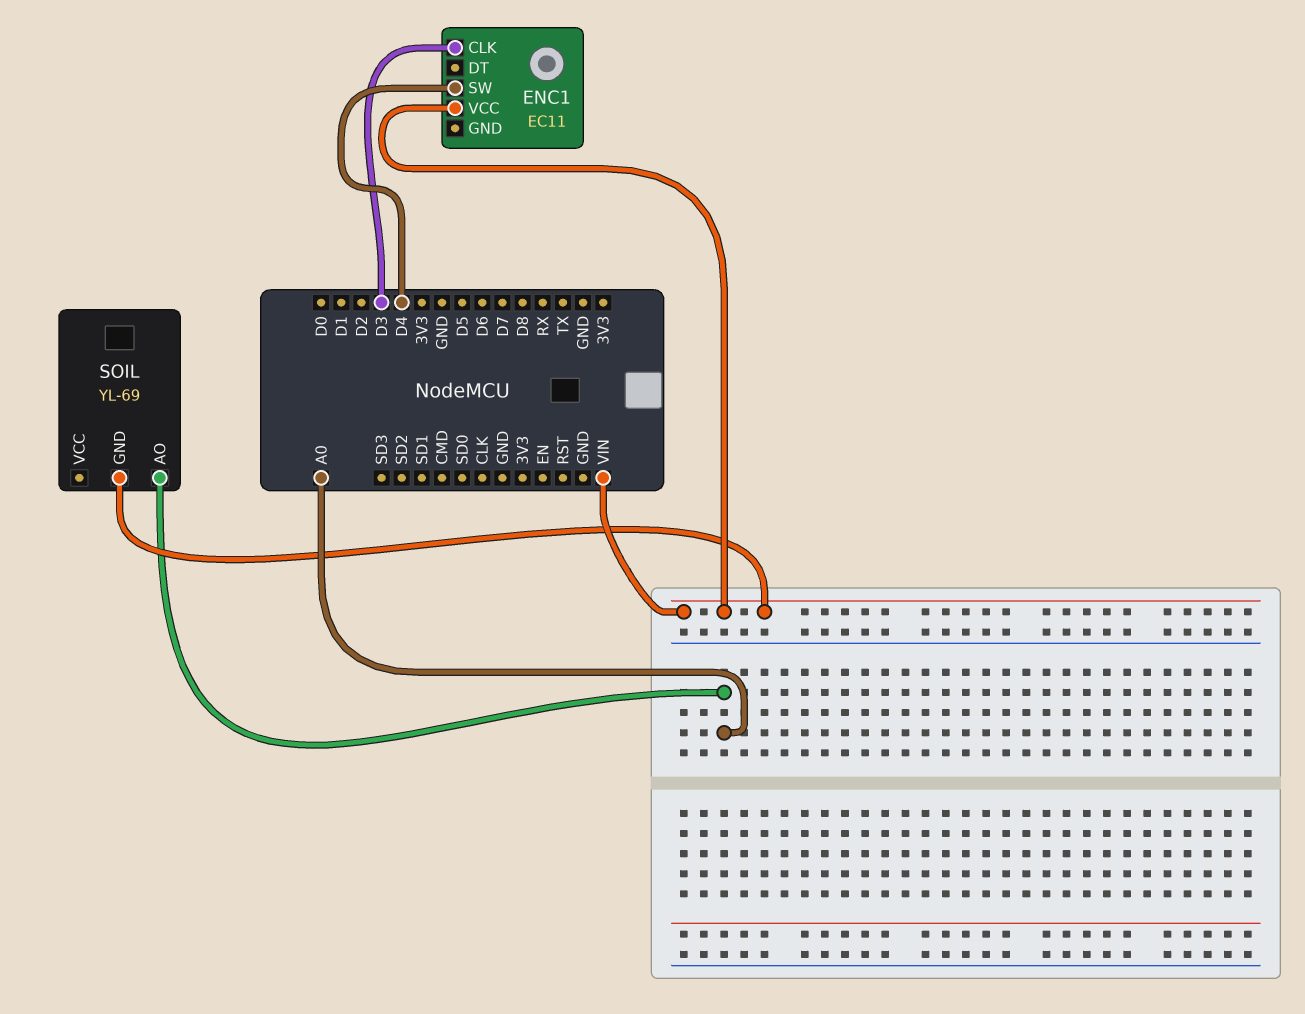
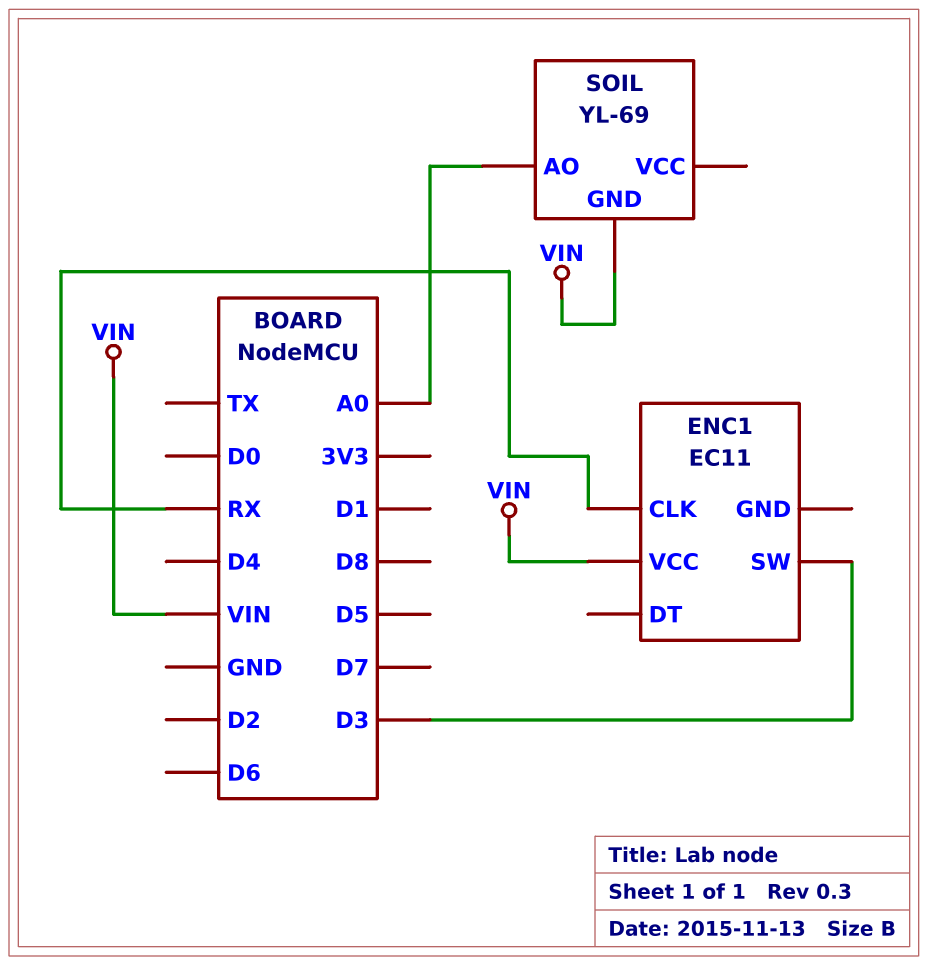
ENC1 pin CLK: D3 -> RX
ENC1 pin SW: D4 -> D3

